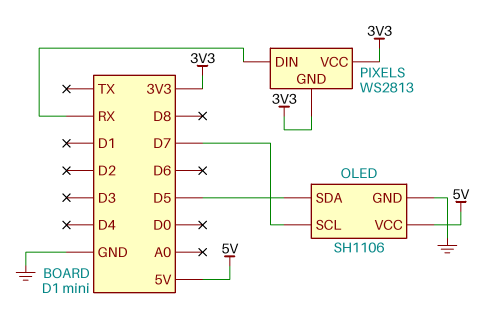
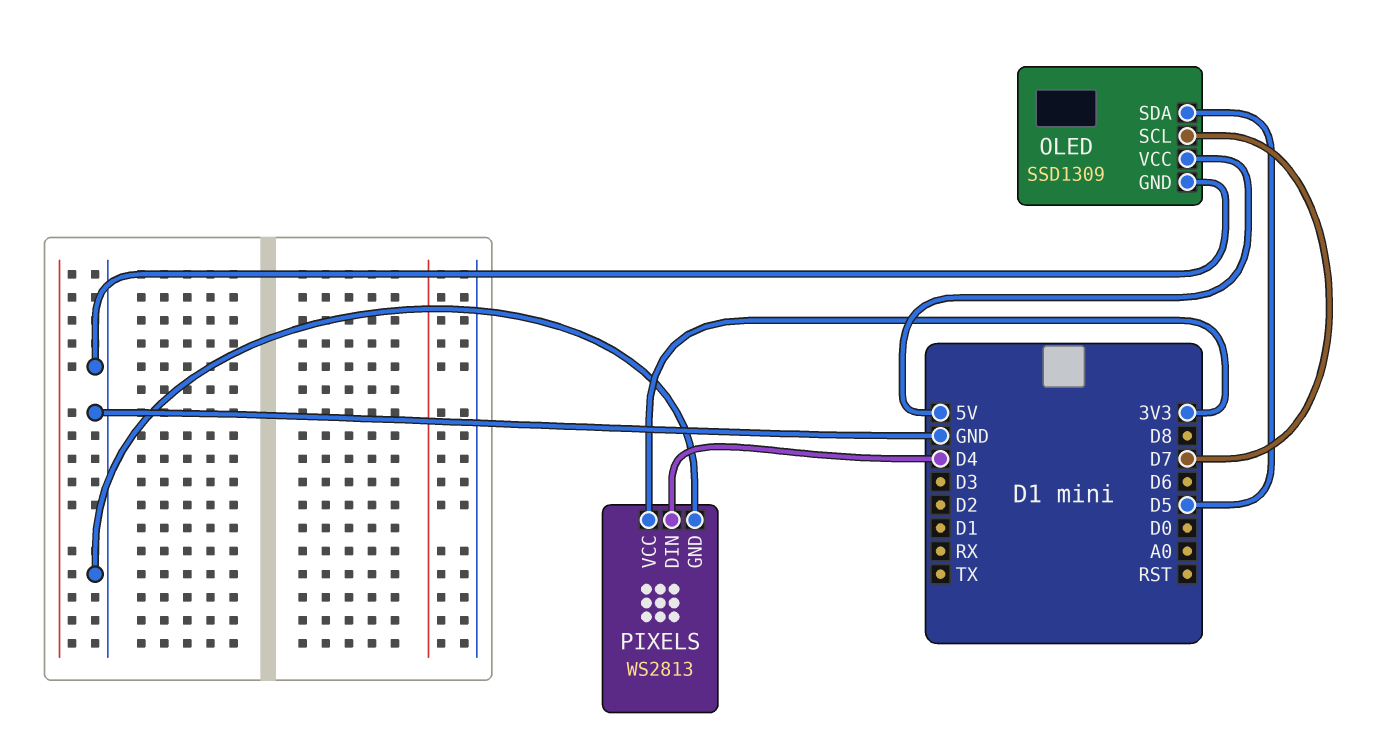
OLED: SH1106 -> SSD1309
PIXELS pin DIN: RX -> D4
PIXELS pin GND: 3V3 -> GND

